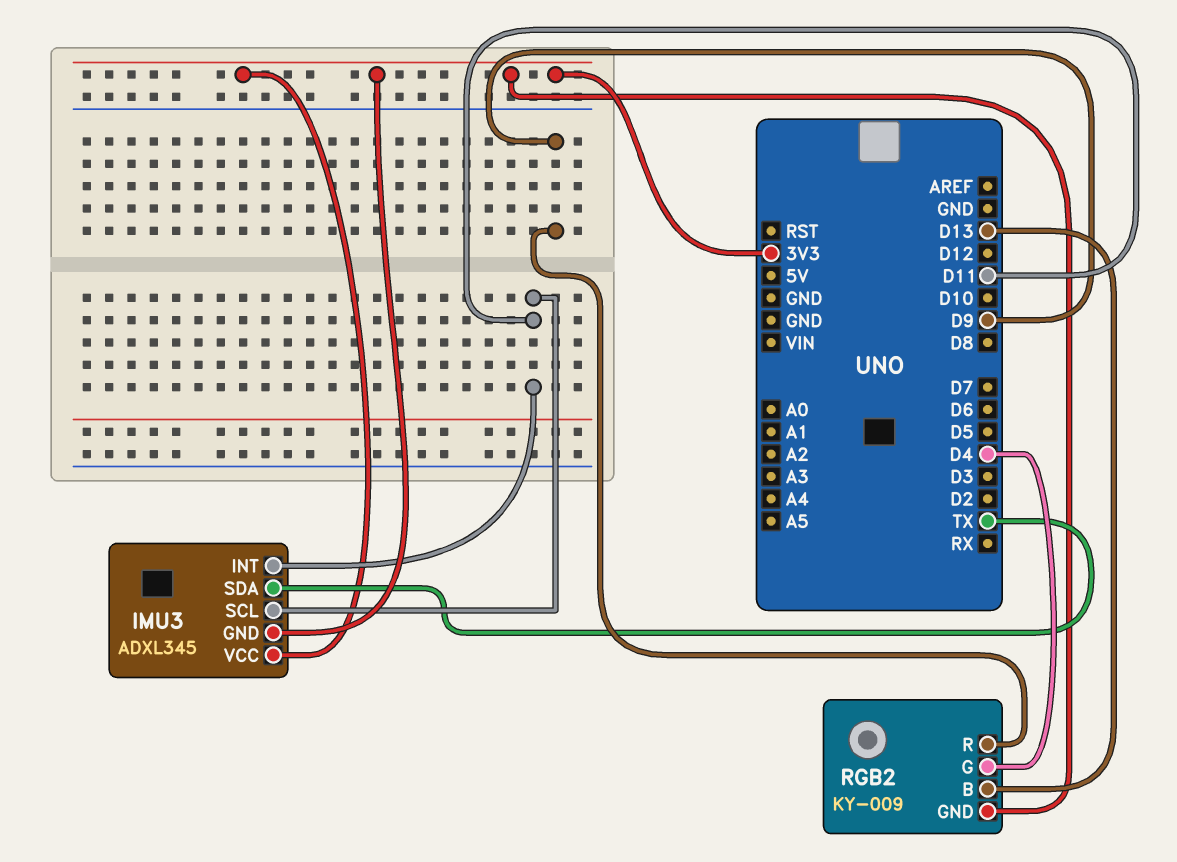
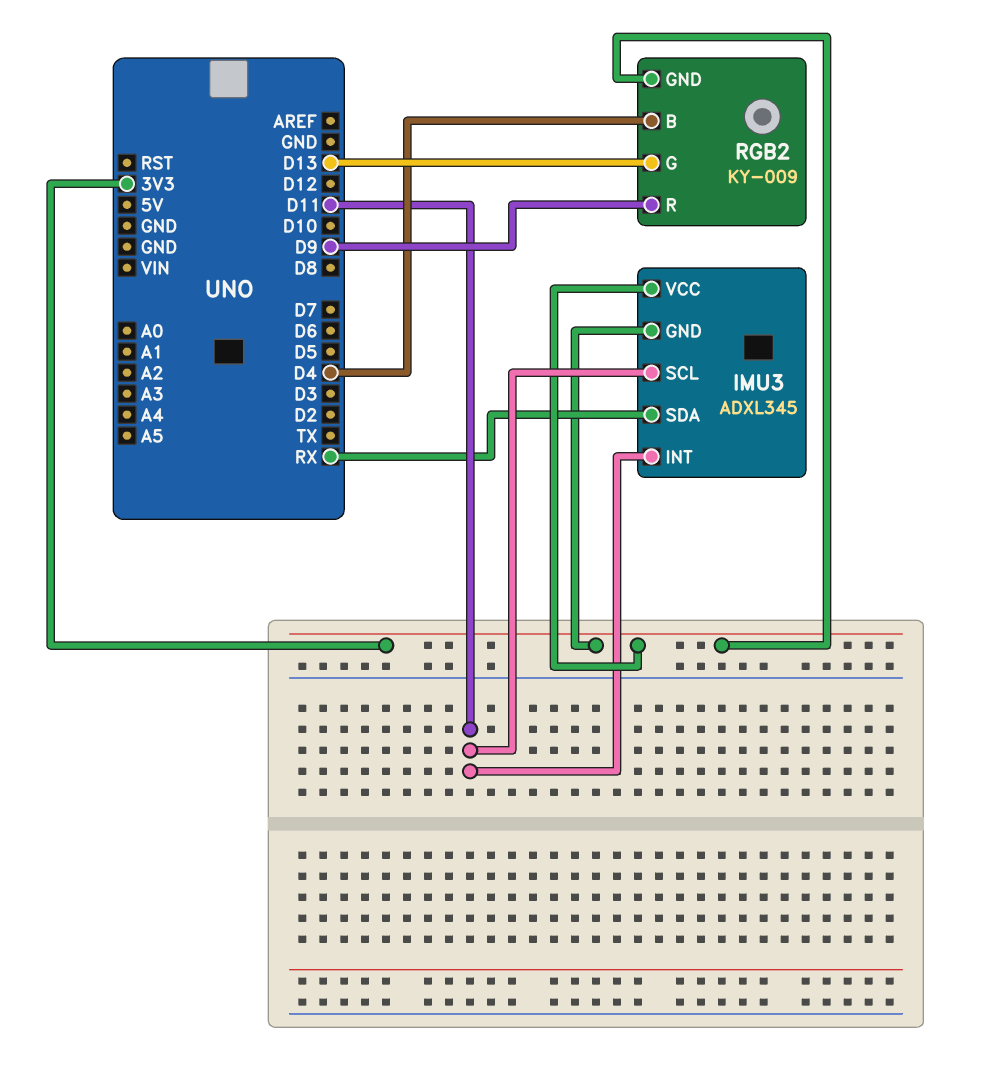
IMU3 pin SDA: TX -> RX
RGB2 pin B: D13 -> D4
RGB2 pin G: D4 -> D13

